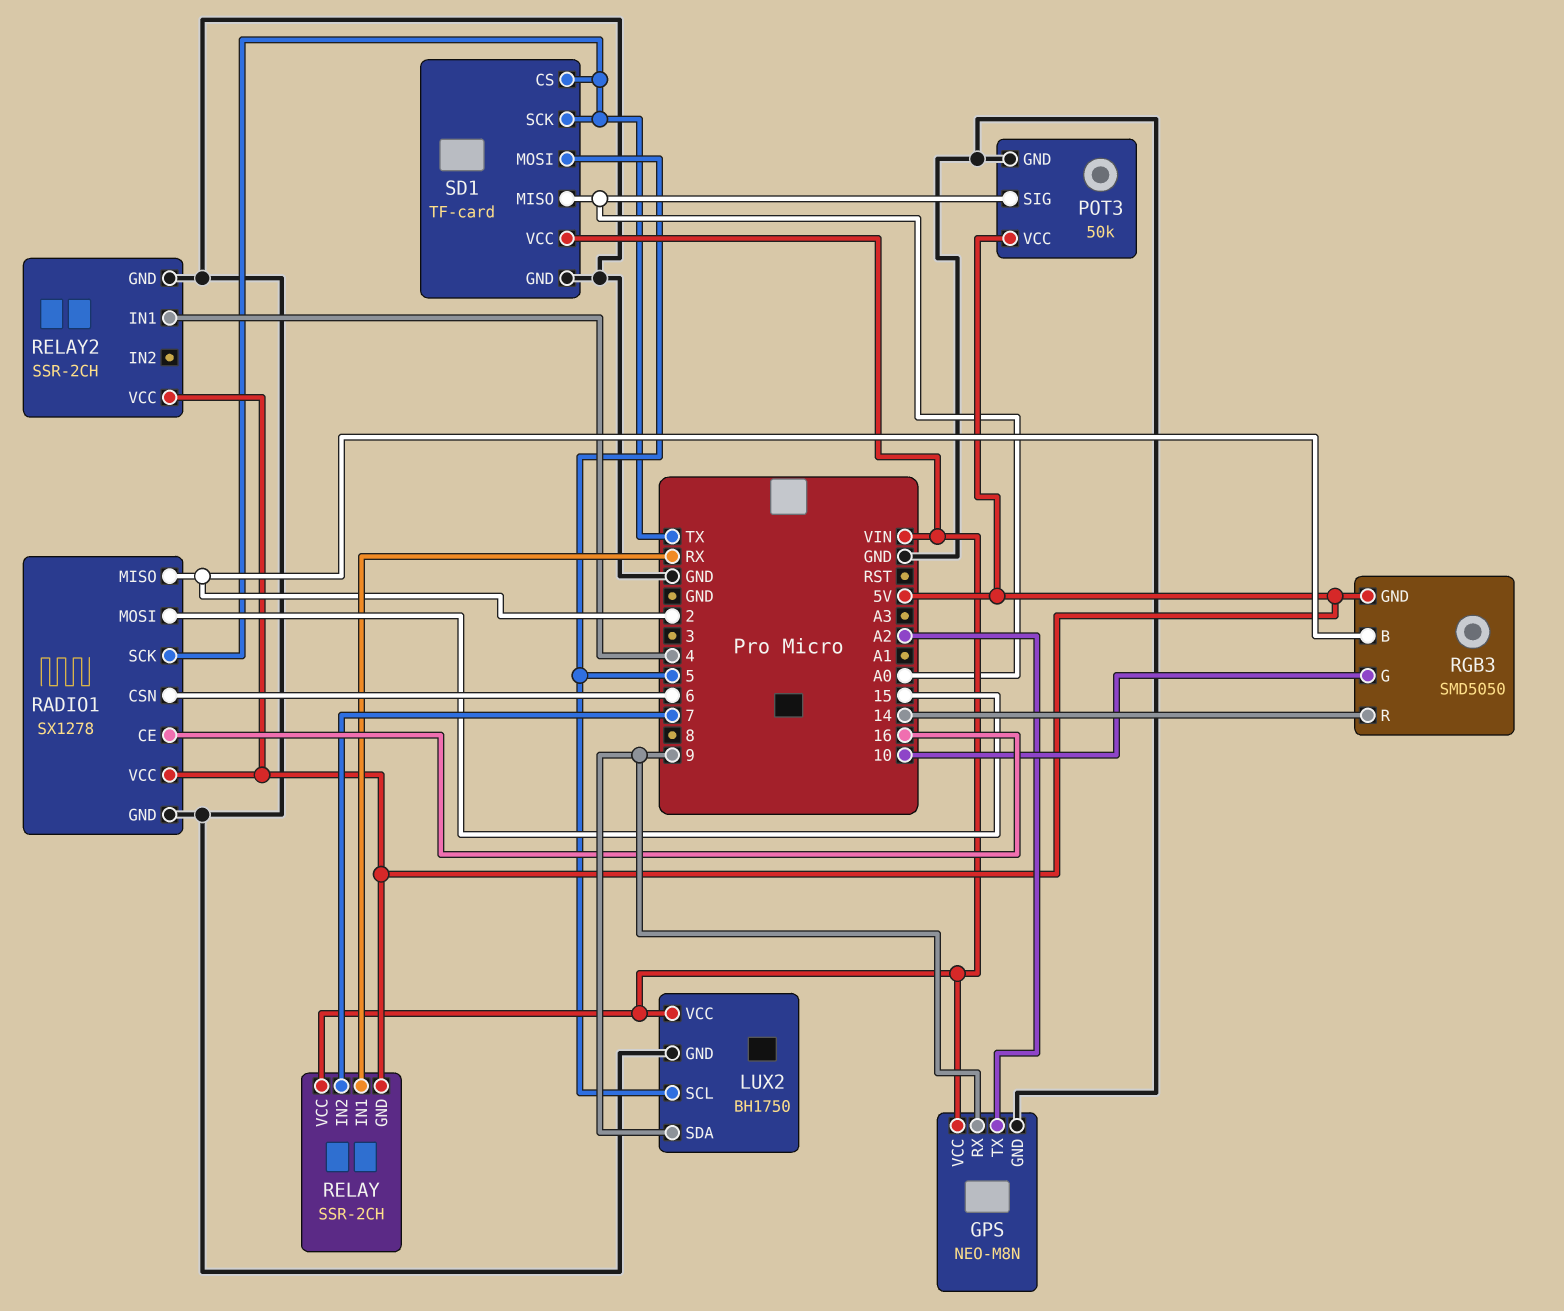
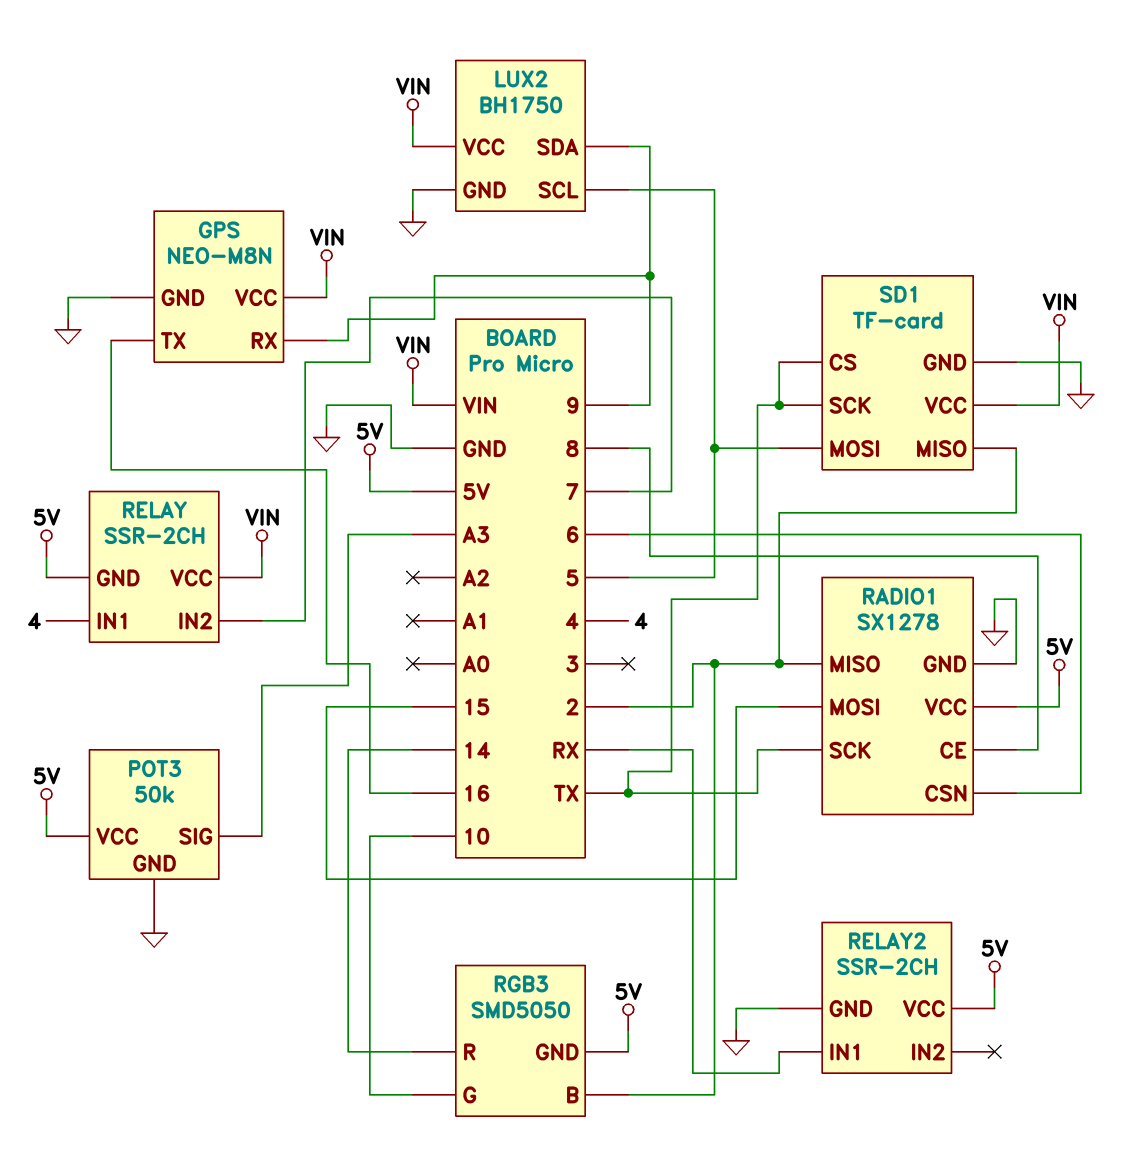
GPS pin TX: A2 -> 16
POT3 pin SIG: A0 -> A3
RADIO1 pin CE: 16 -> 8
RELAY pin IN1: RX -> 4
RELAY2 pin IN1: 4 -> RX
SD1 pin MISO: A0 -> 2

